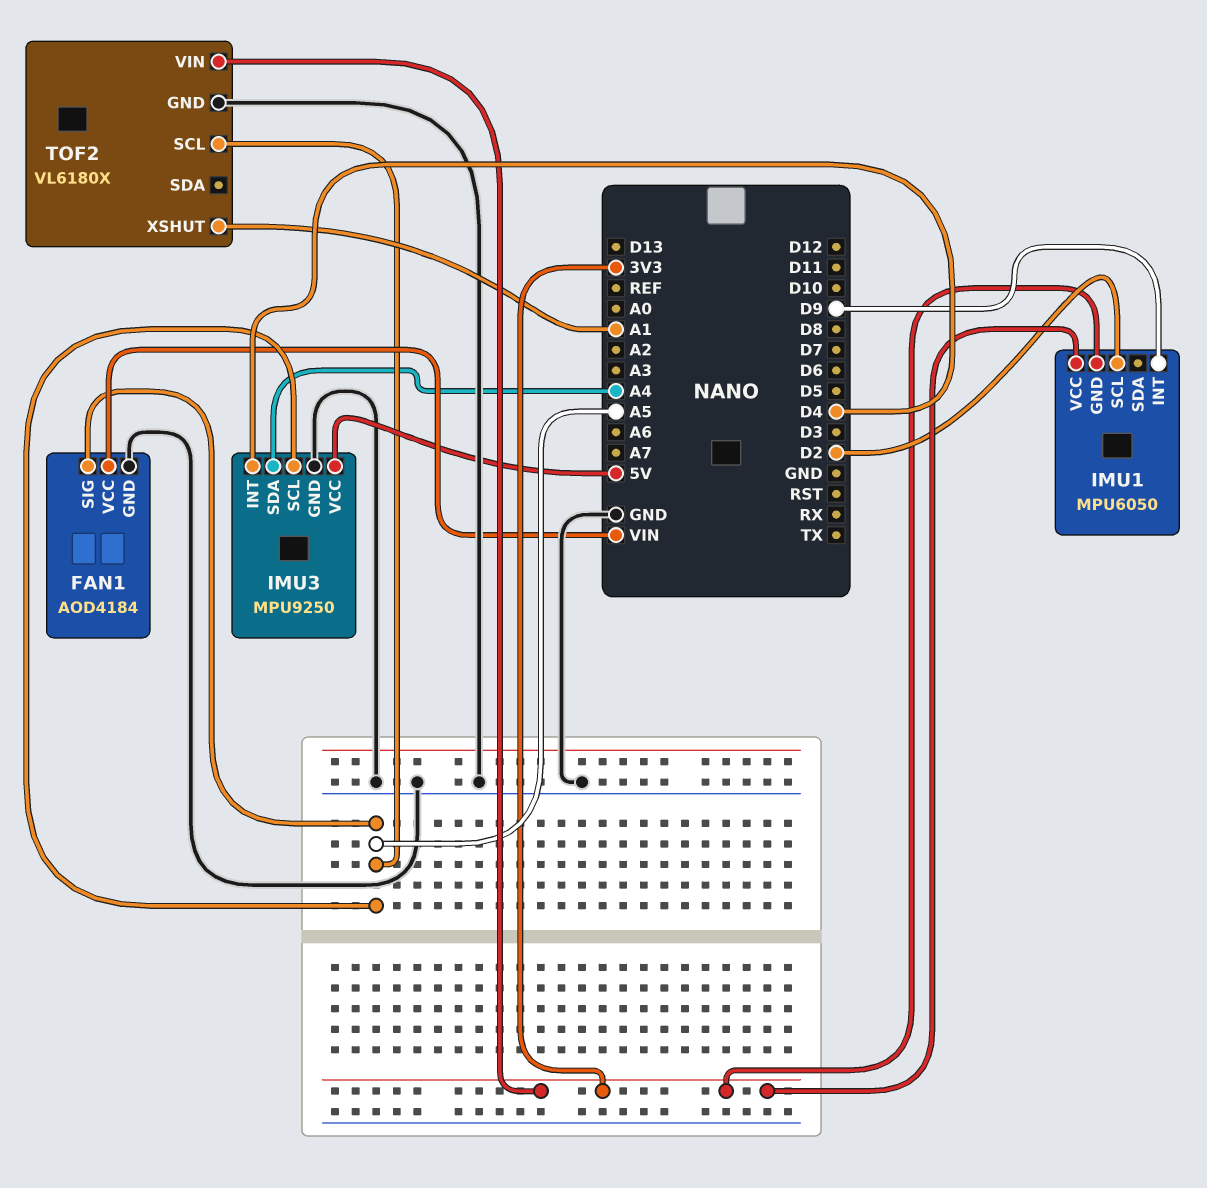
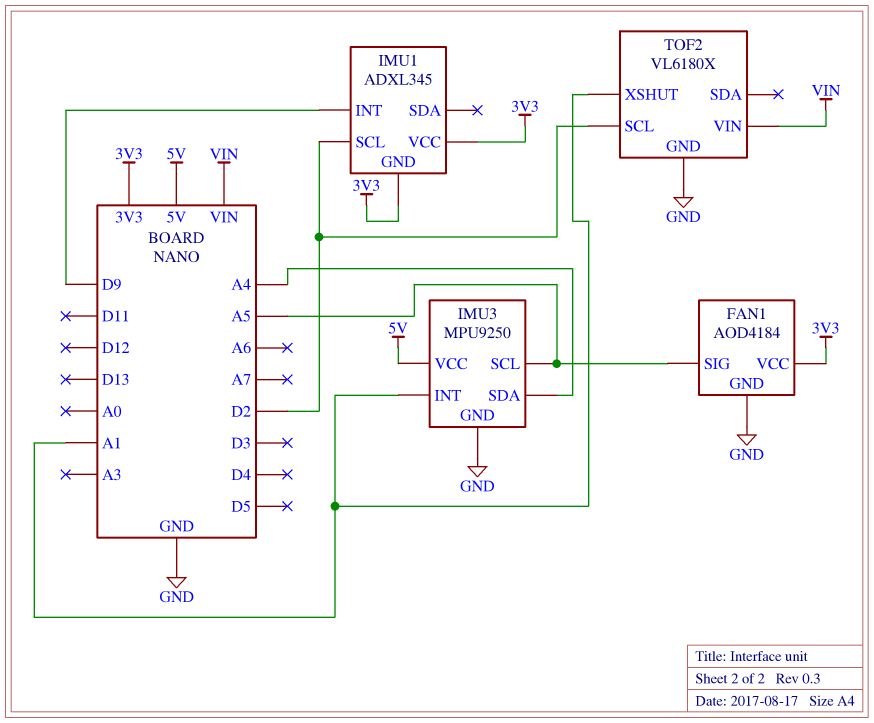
FAN1 pin VCC: VIN -> 3V3
IMU1: MPU6050 -> ADXL345
IMU3 pin INT: D4 -> A1
TOF2 pin SCL: A5 -> D2
TOF2 pin VIN: 3V3 -> VIN

